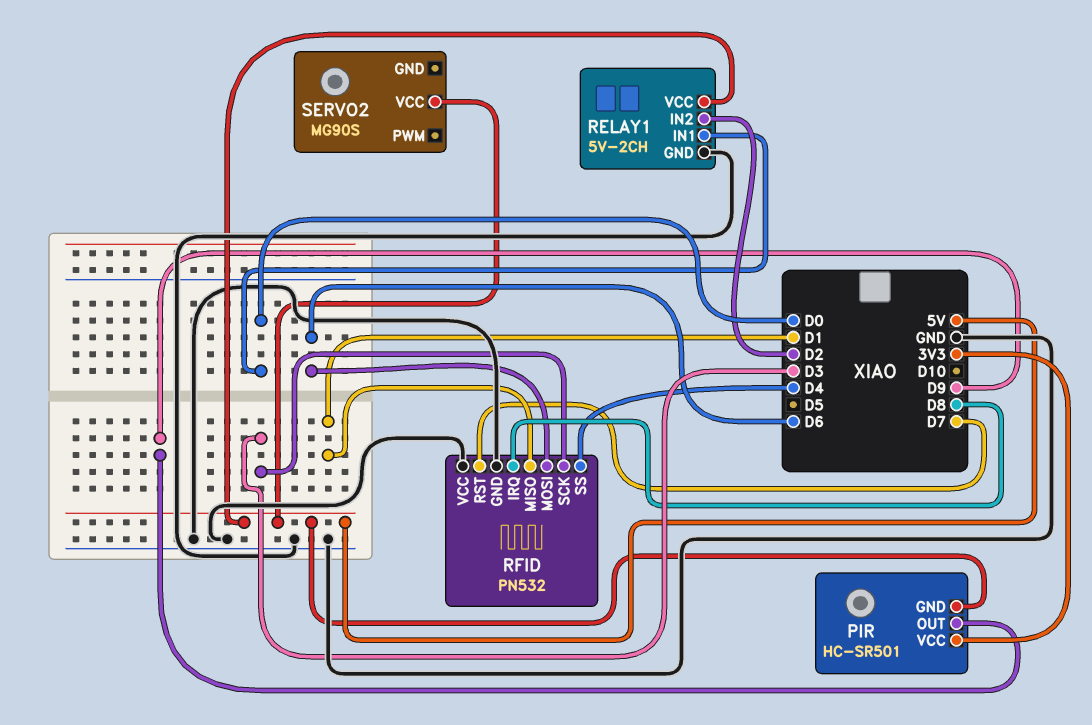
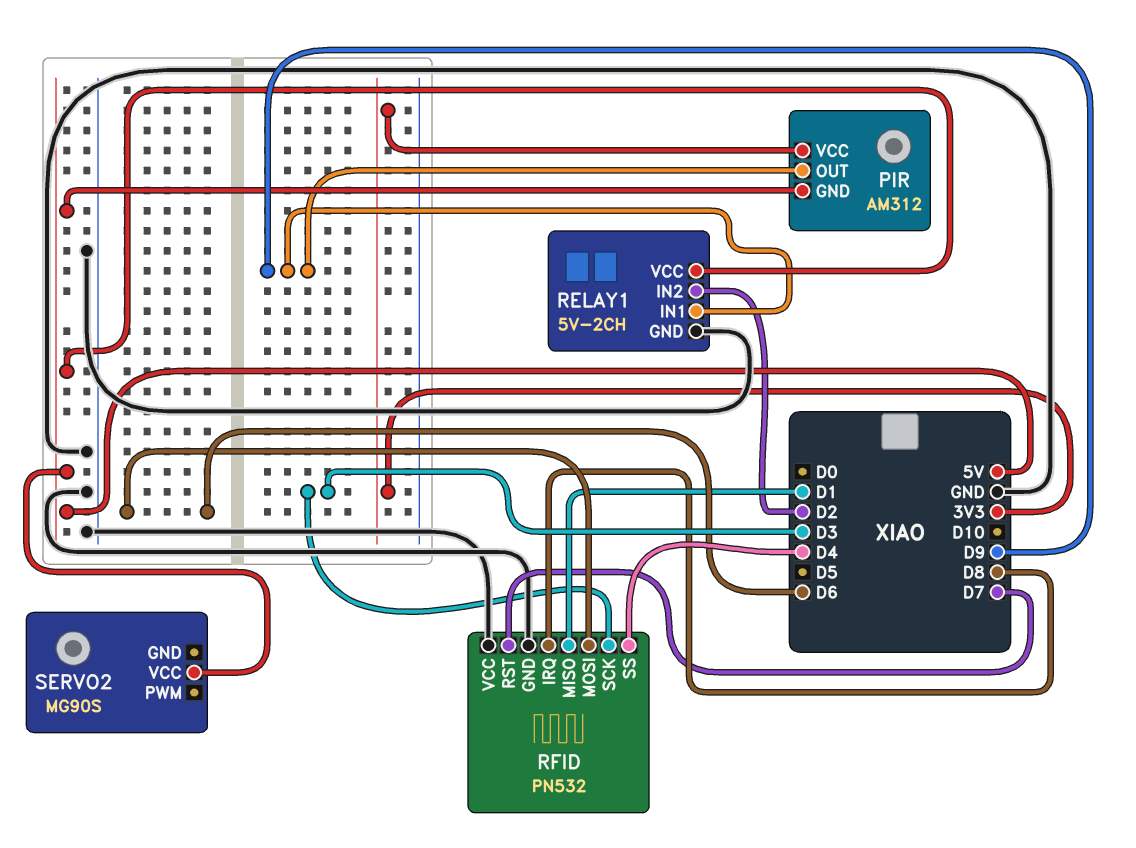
PIR: HC-SR501 -> AM312
RELAY1 pin IN1: D0 -> D9

